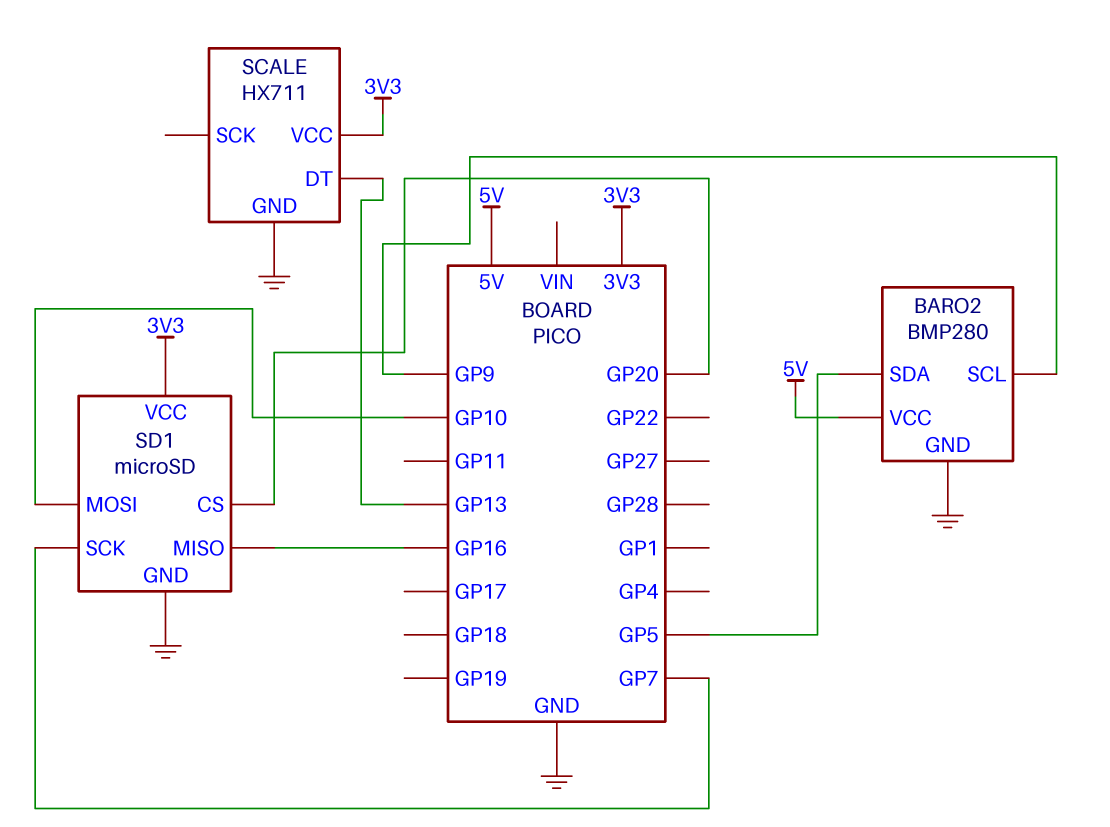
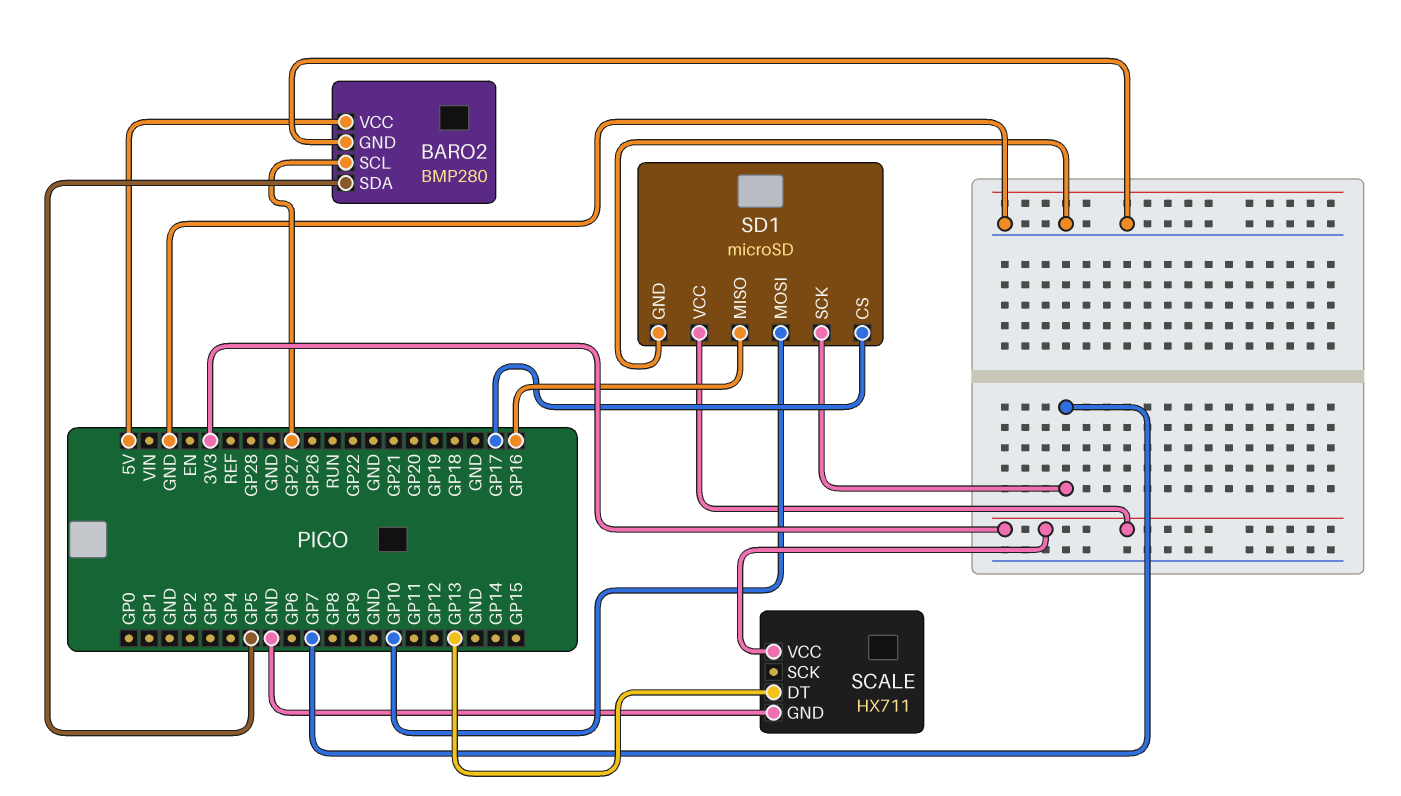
BARO2 pin SCL: GP9 -> GP27
SD1 pin CS: GP20 -> GP17

